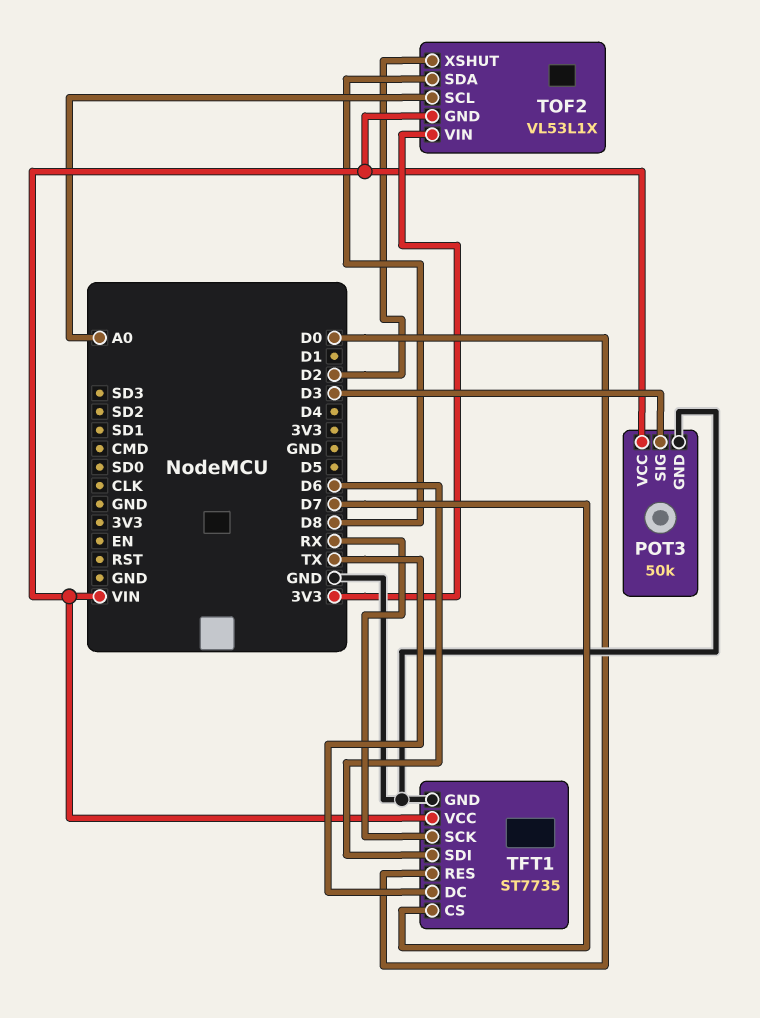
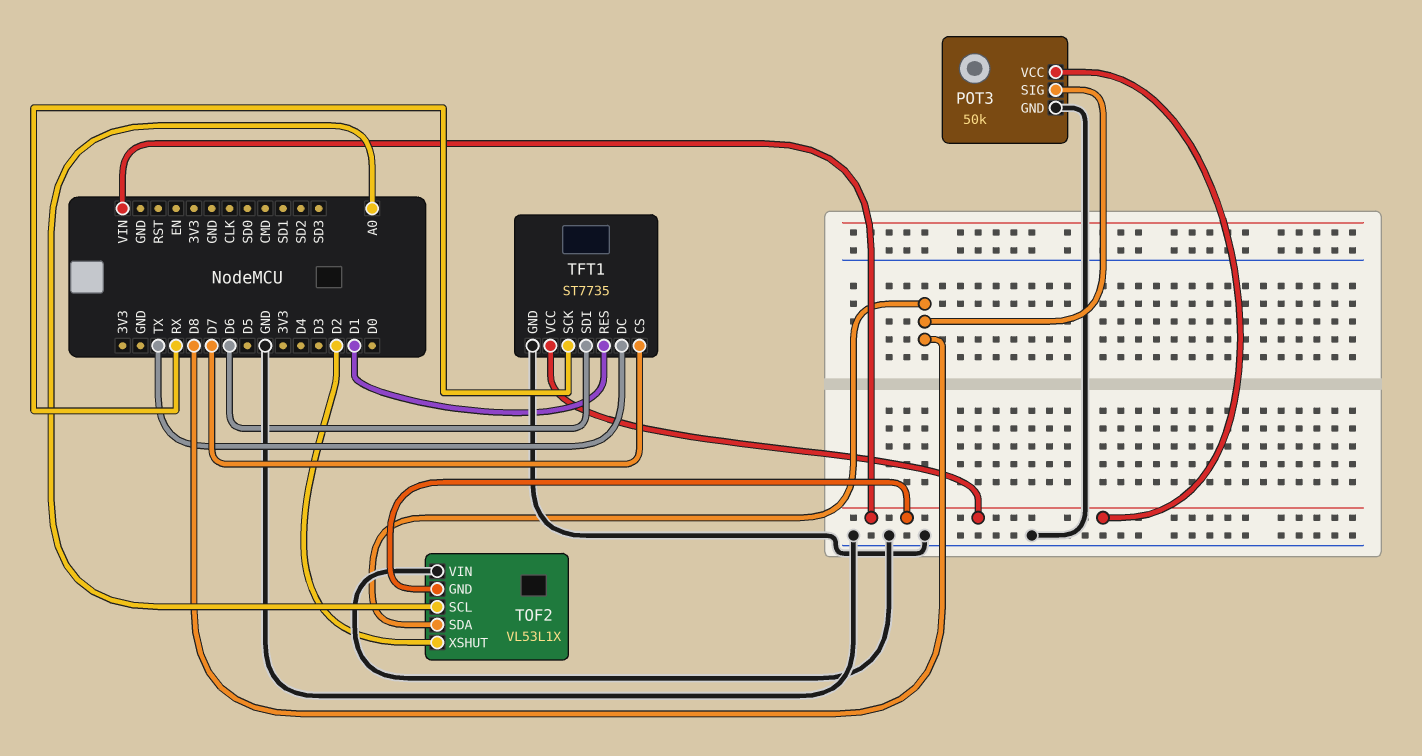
POT3 pin SIG: D3 -> D8
TFT1 pin RES: D0 -> D1
TOF2 pin VIN: 3V3 -> GND

